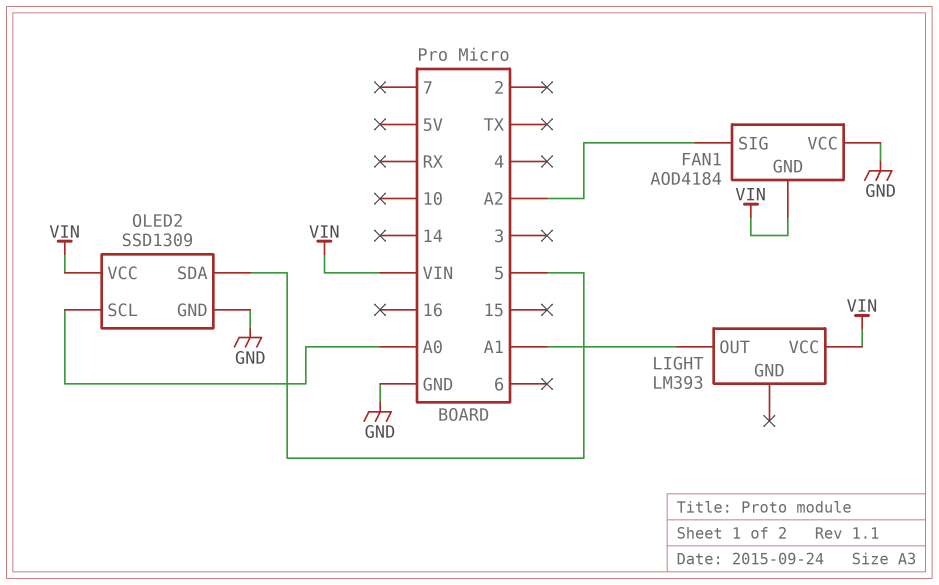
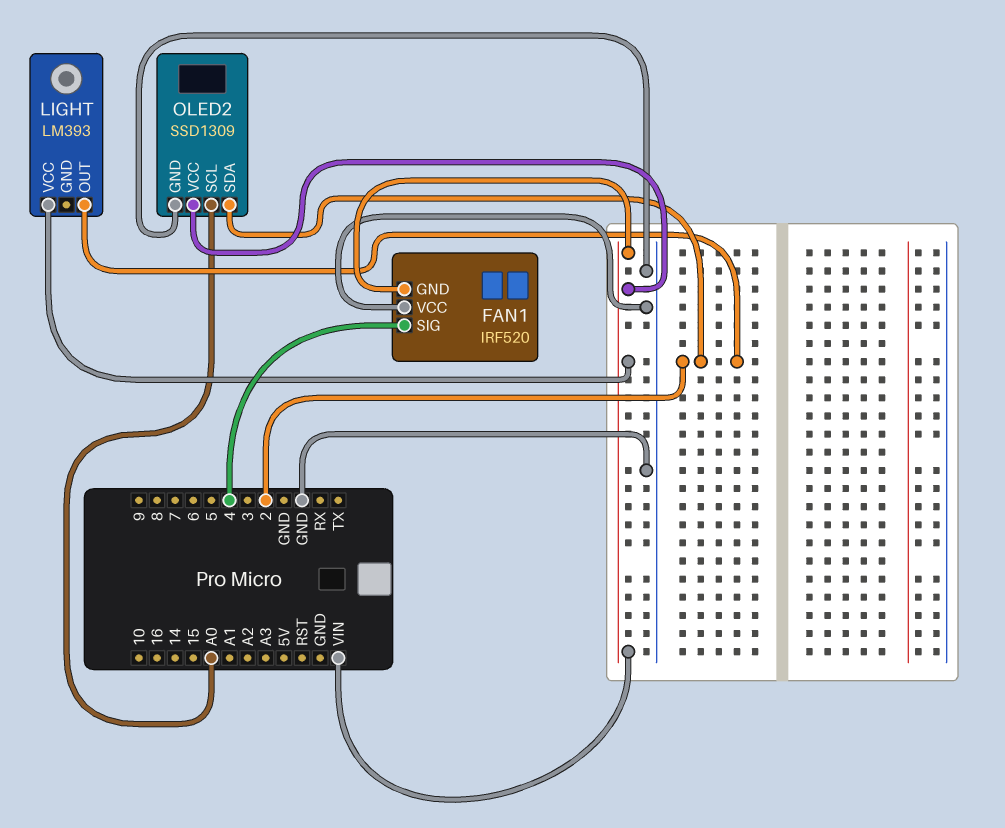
FAN1: AOD4184 -> IRF520
FAN1 pin SIG: A2 -> 4
LIGHT pin OUT: A1 -> 2
OLED2 pin SDA: 5 -> 2

